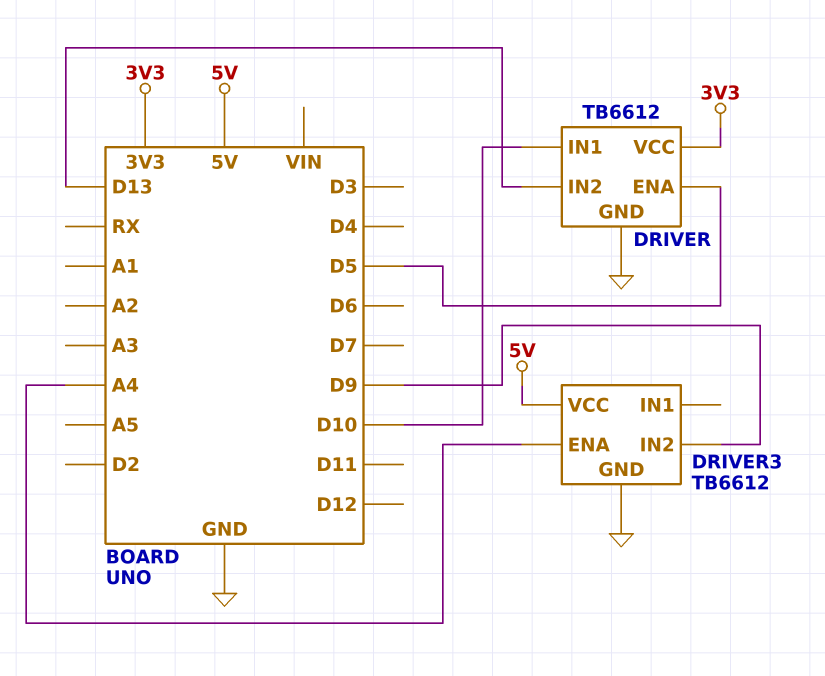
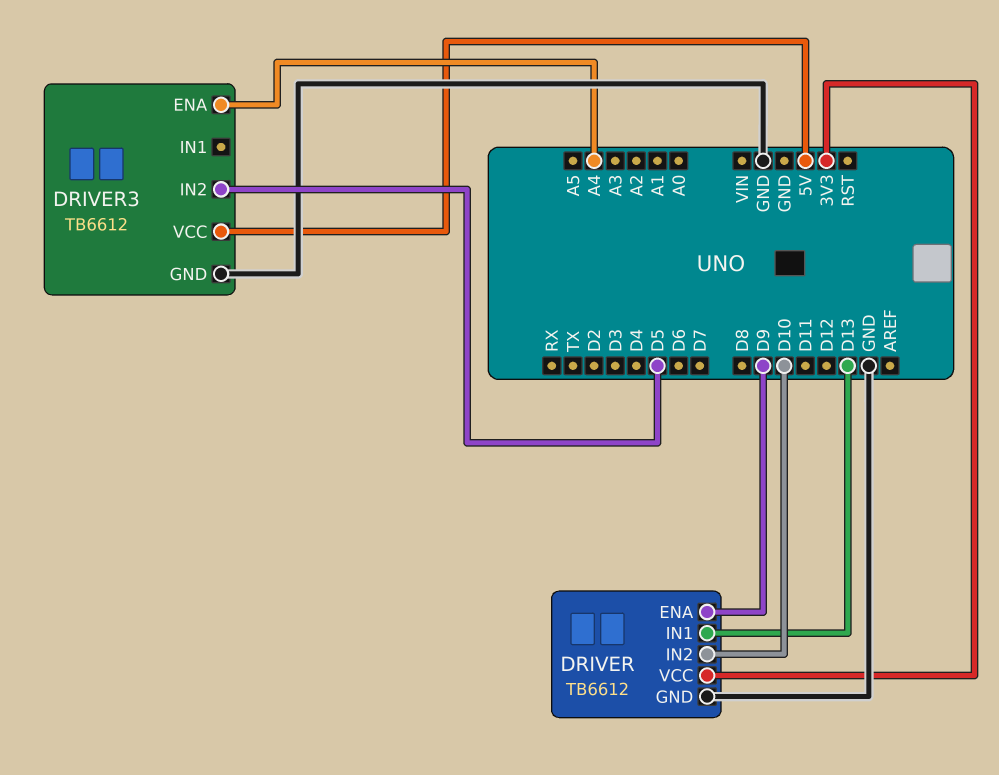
DRIVER pin ENA: D5 -> D9
DRIVER pin IN1: D10 -> D13
DRIVER pin IN2: D13 -> D10
DRIVER3 pin IN2: D9 -> D5

